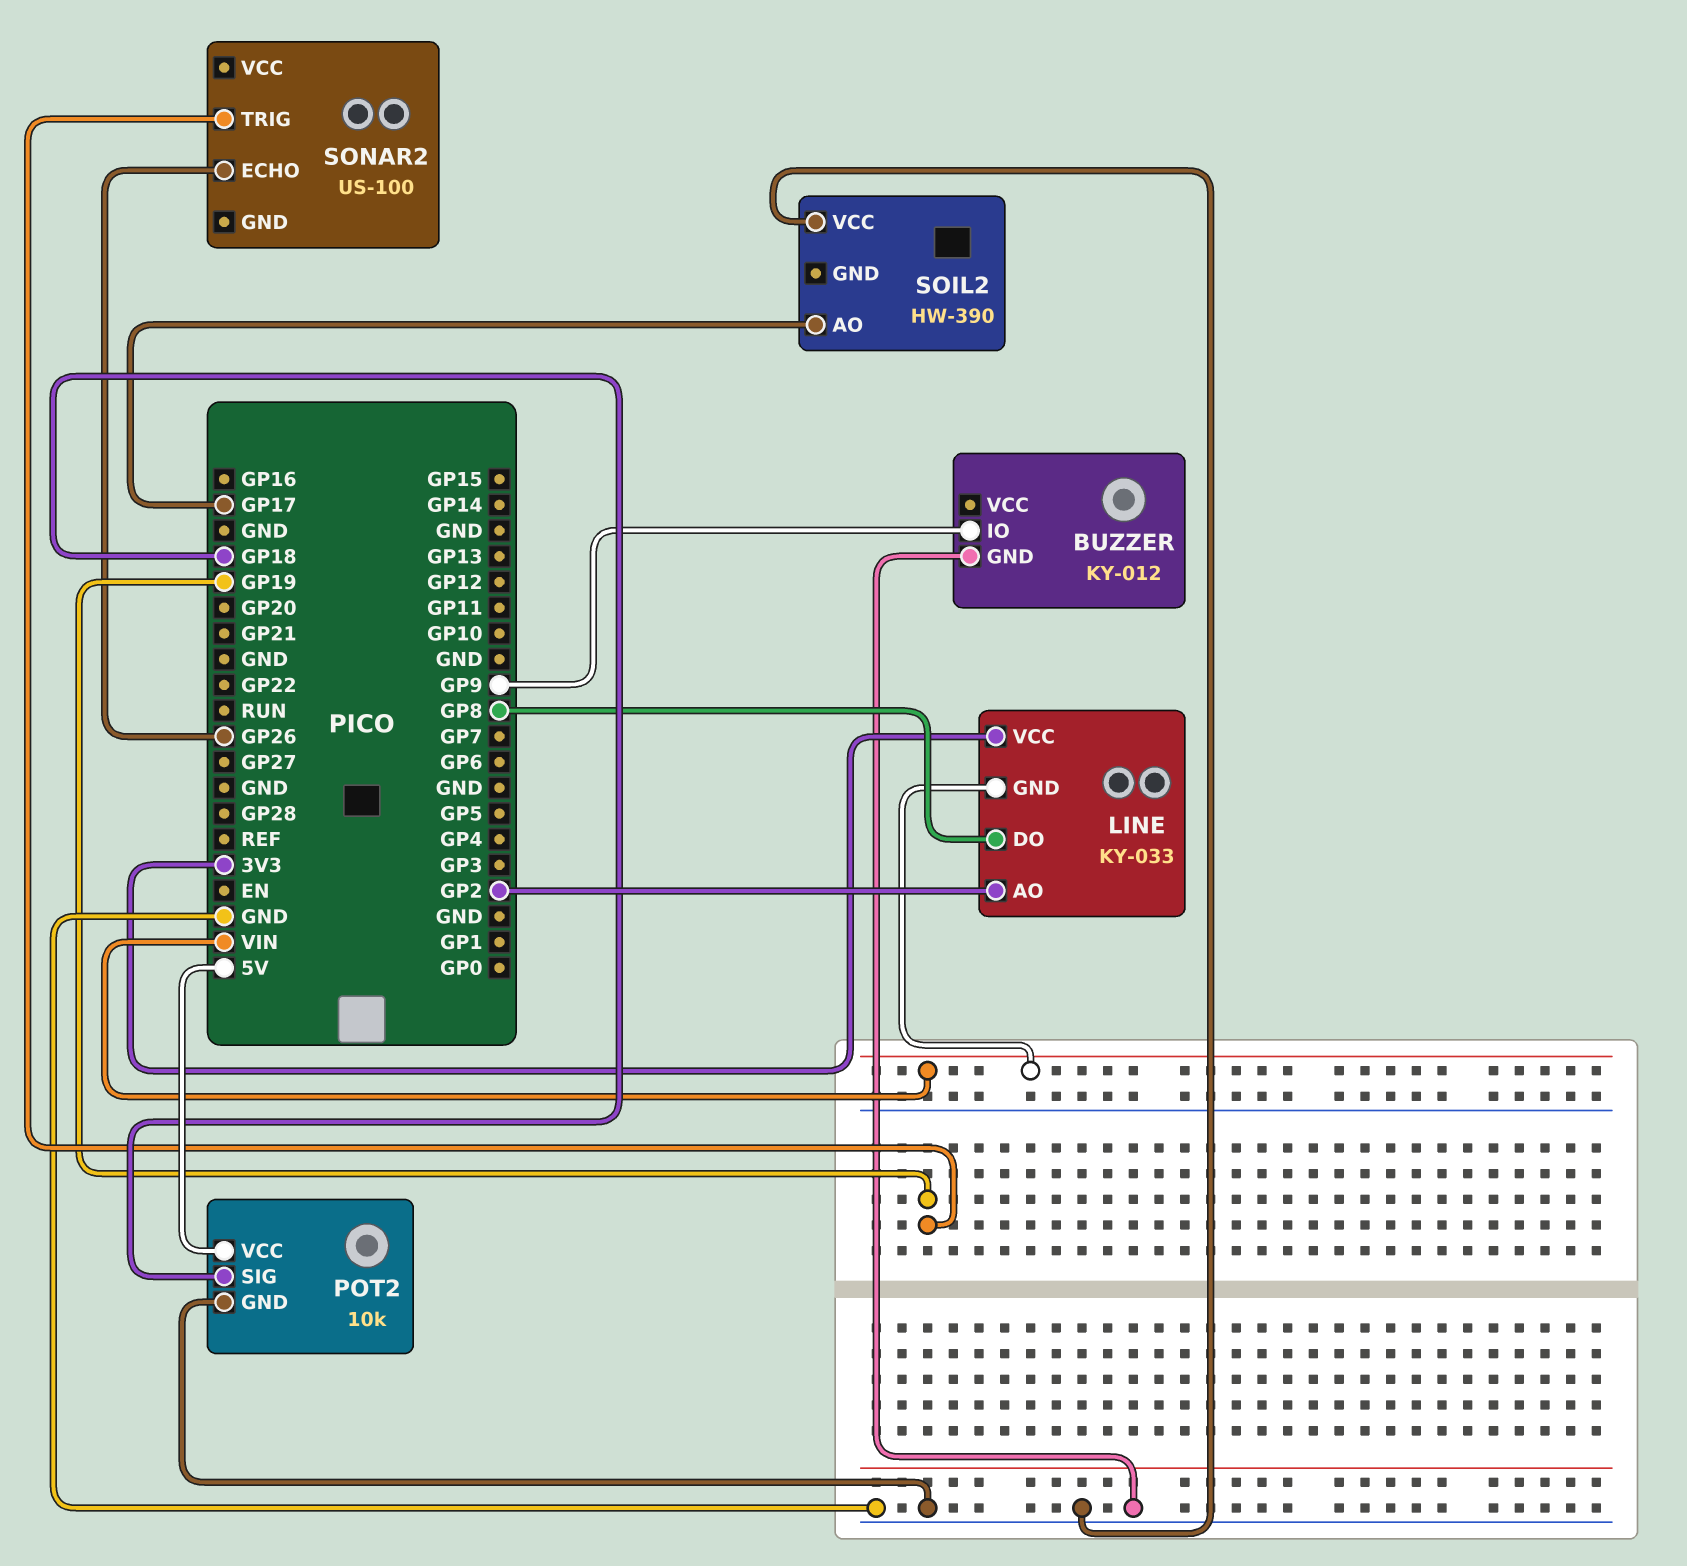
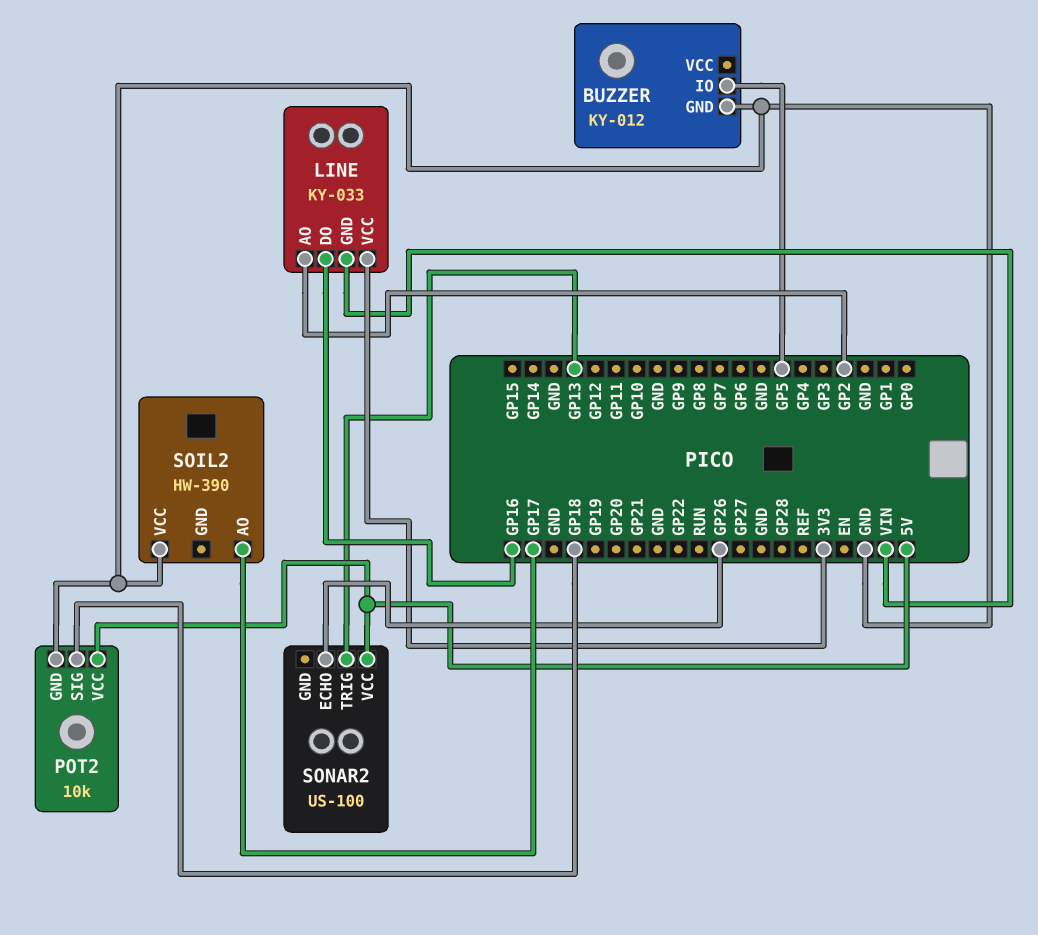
BUZZER pin IO: GP9 -> GP5
LINE pin DO: GP8 -> GP16
SONAR2 pin TRIG: GP19 -> GP13
SONAR2 pin VCC: none -> 5V

